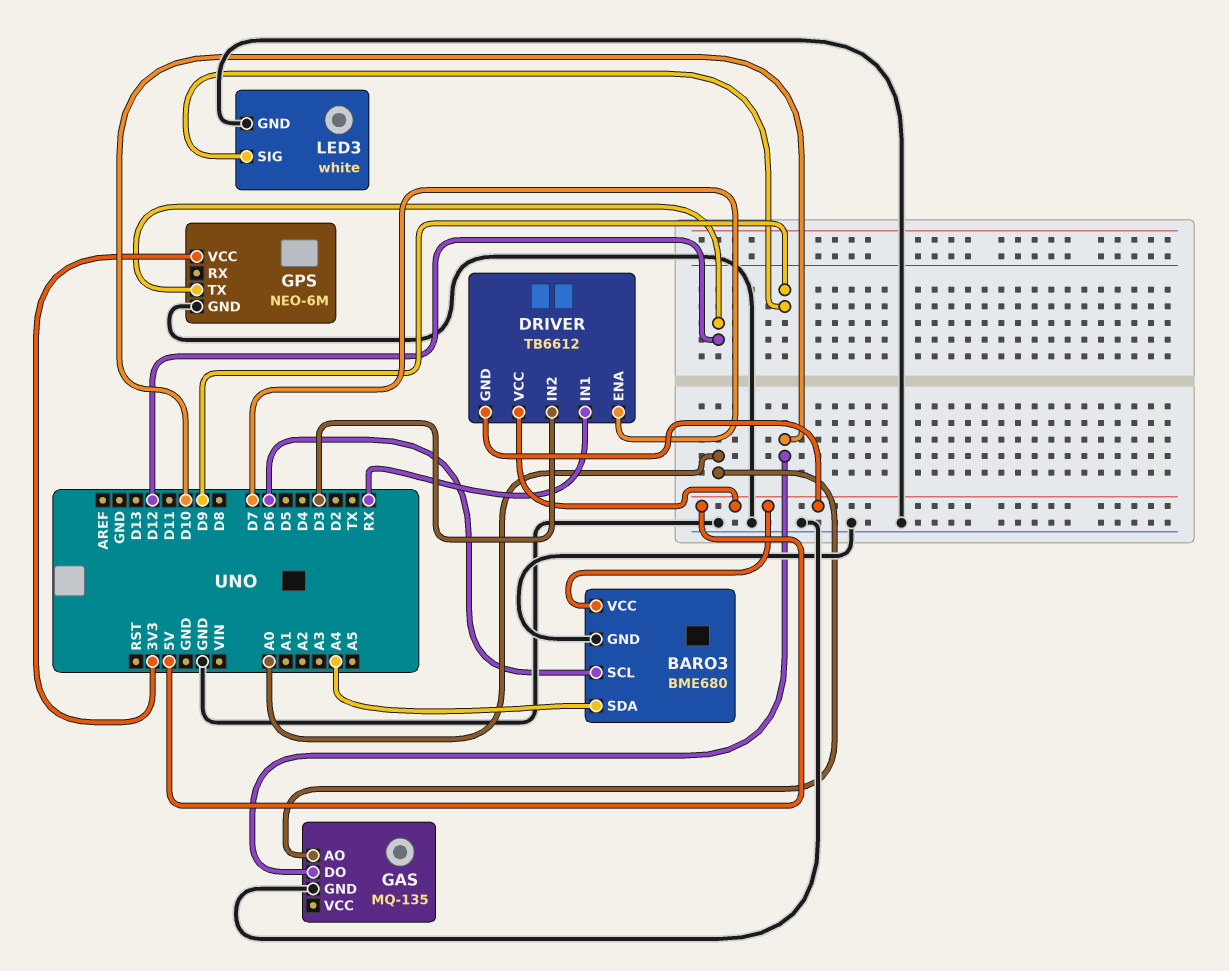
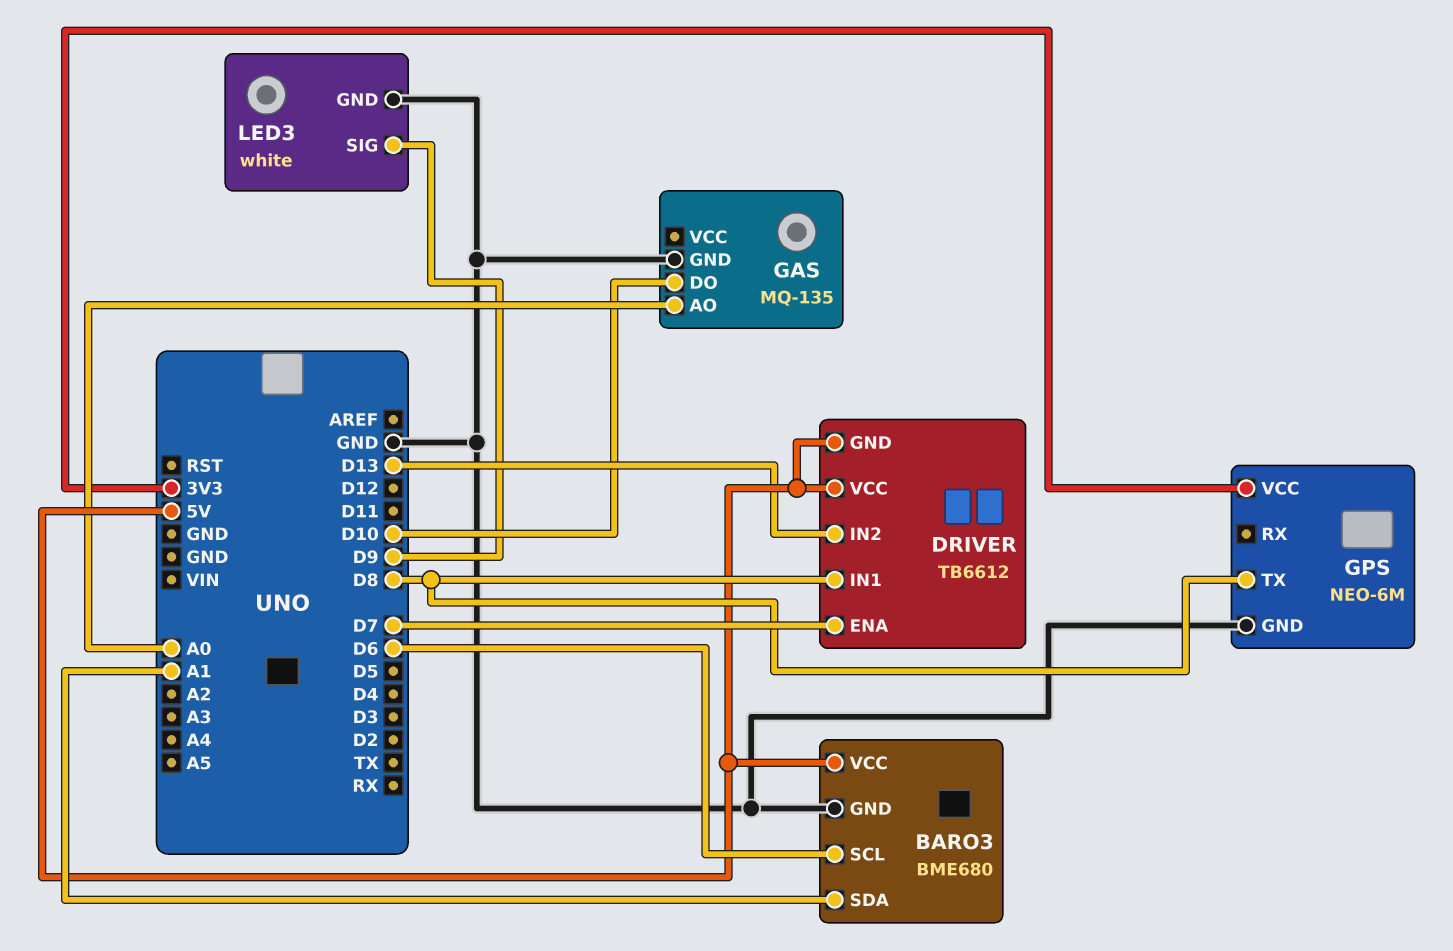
BARO3 pin SDA: A4 -> A1
DRIVER pin IN1: RX -> D8
DRIVER pin IN2: D3 -> D13
GPS pin TX: D12 -> D8

